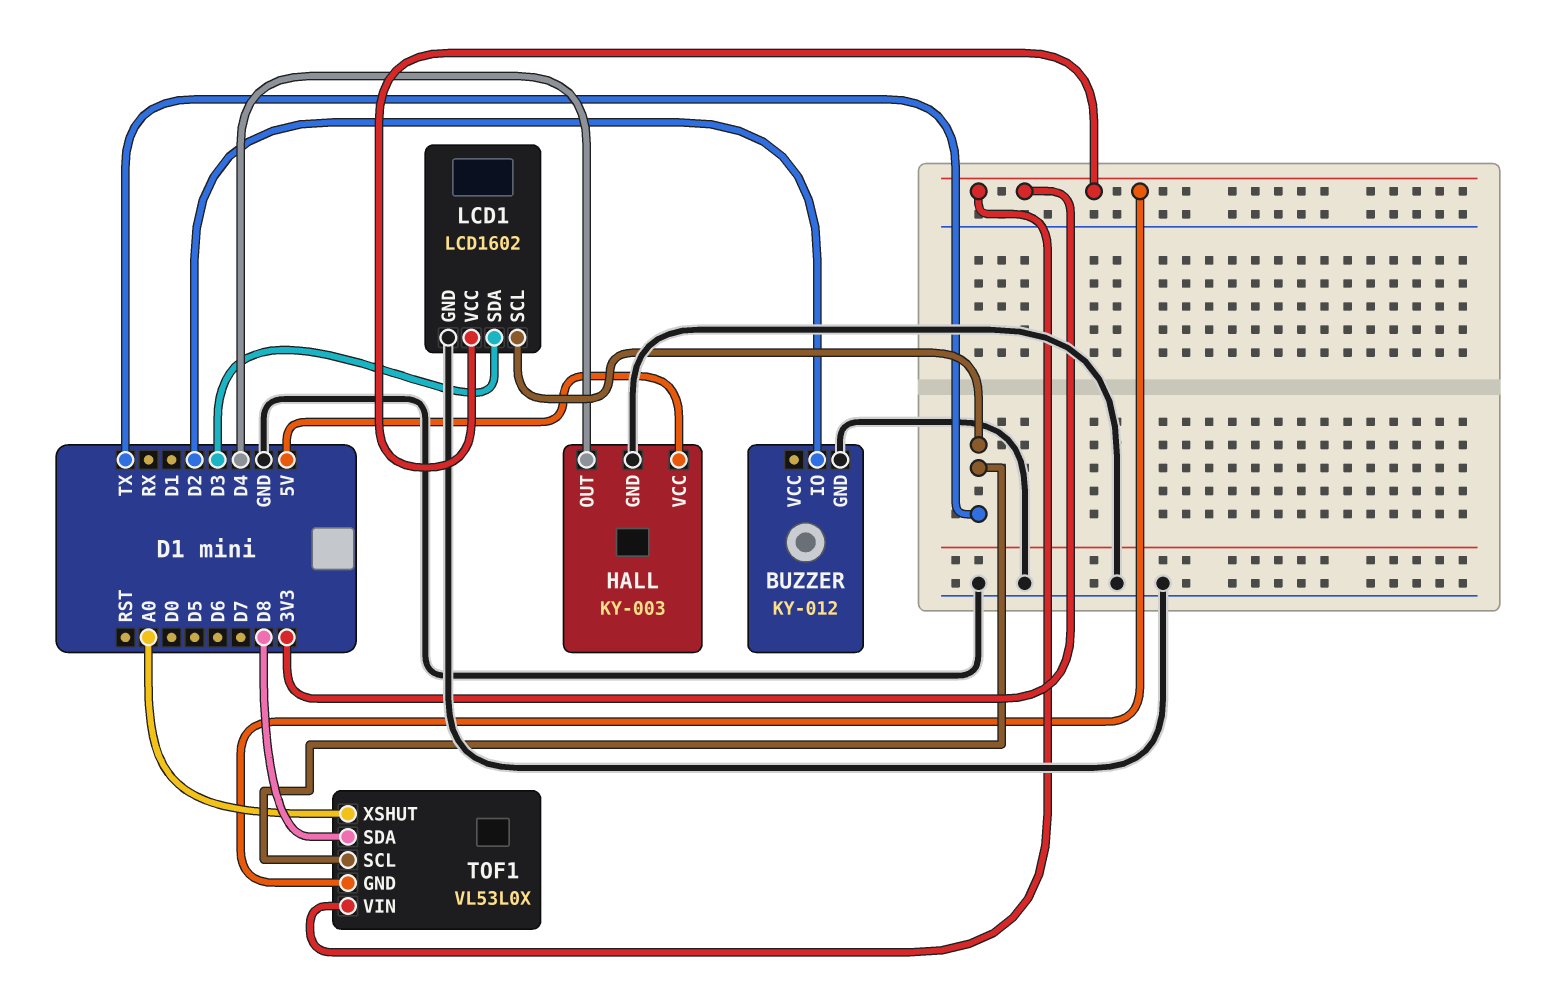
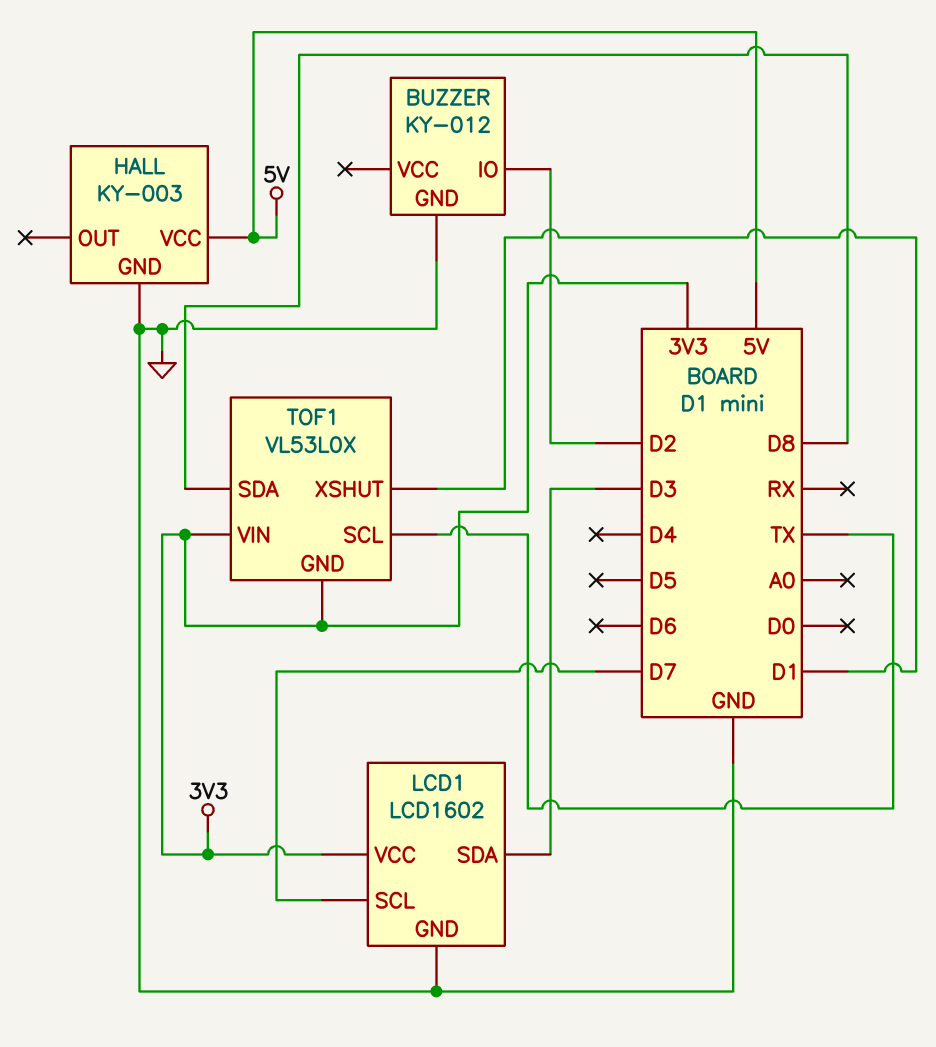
HALL pin OUT: D4 -> none
LCD1 pin SCL: TX -> D7
TOF1 pin XSHUT: A0 -> D1

